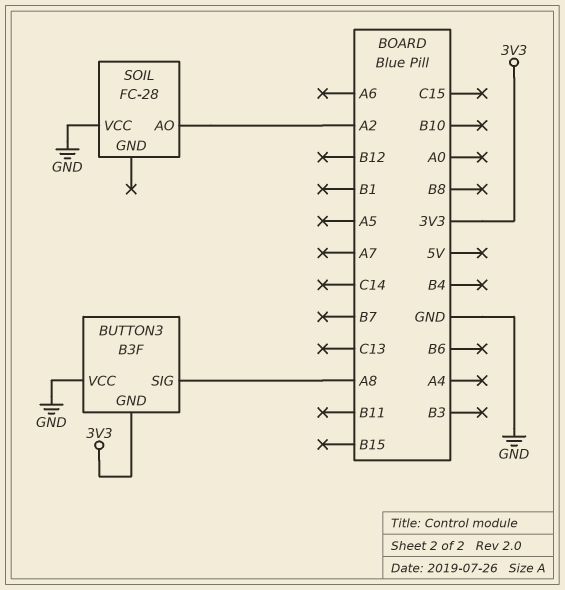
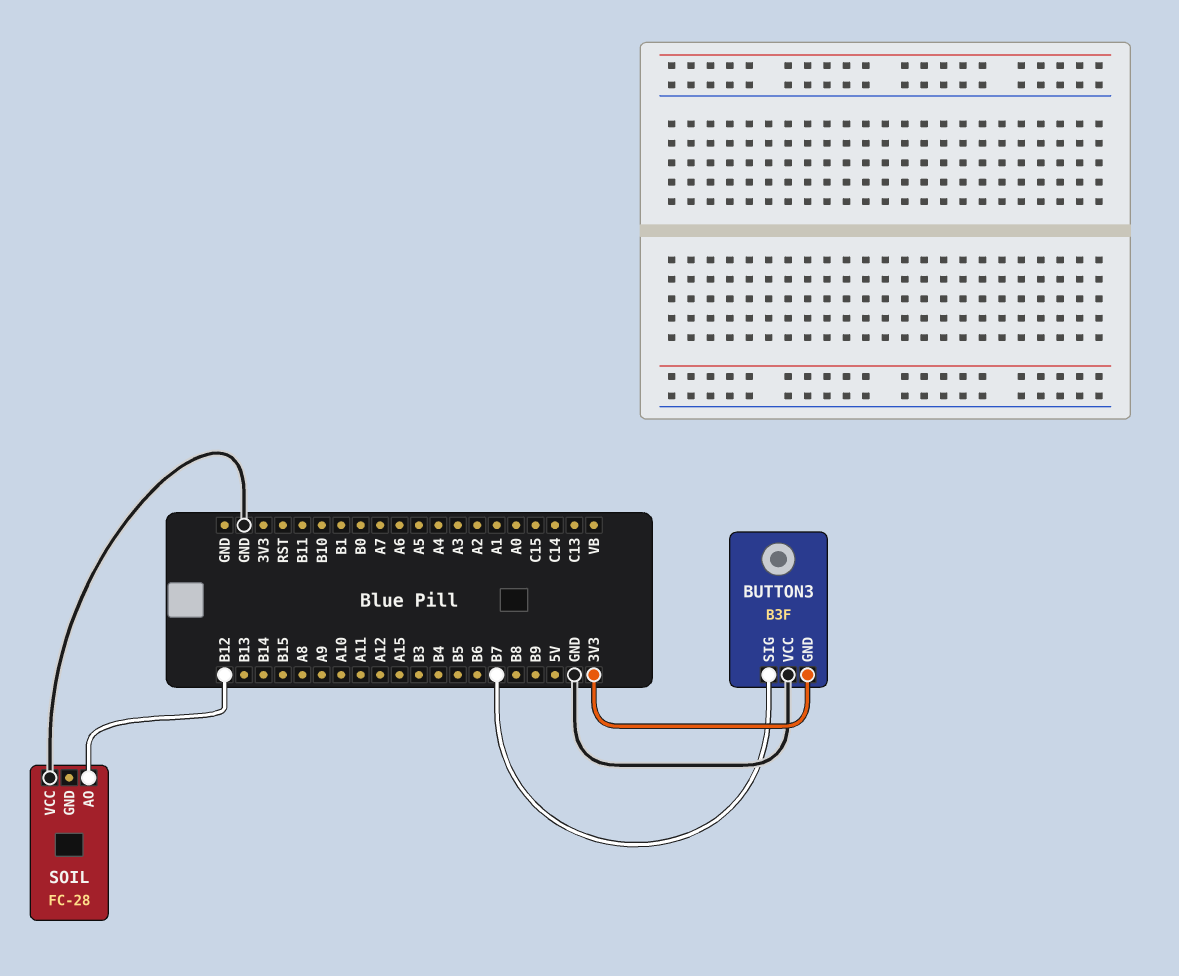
BUTTON3 pin SIG: A8 -> B7
SOIL pin AO: A2 -> B12

